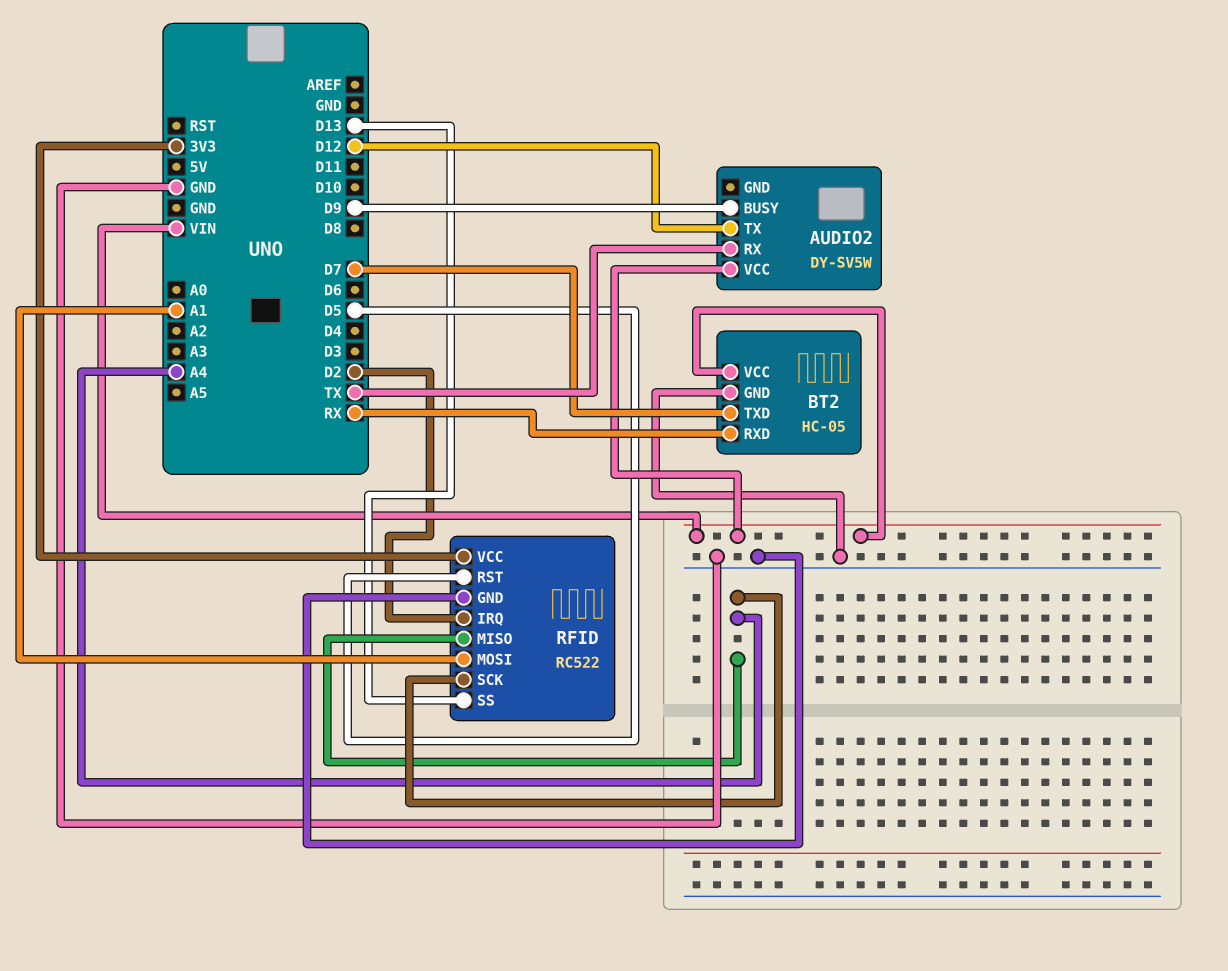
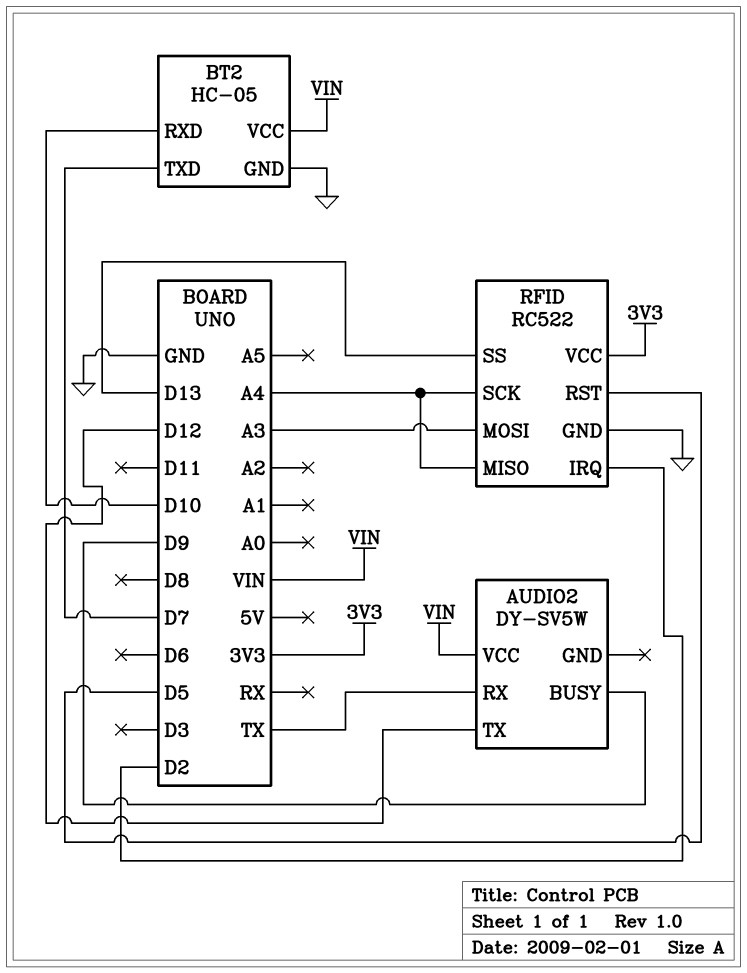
BT2 pin RXD: RX -> D10
RFID pin MOSI: A1 -> A3

